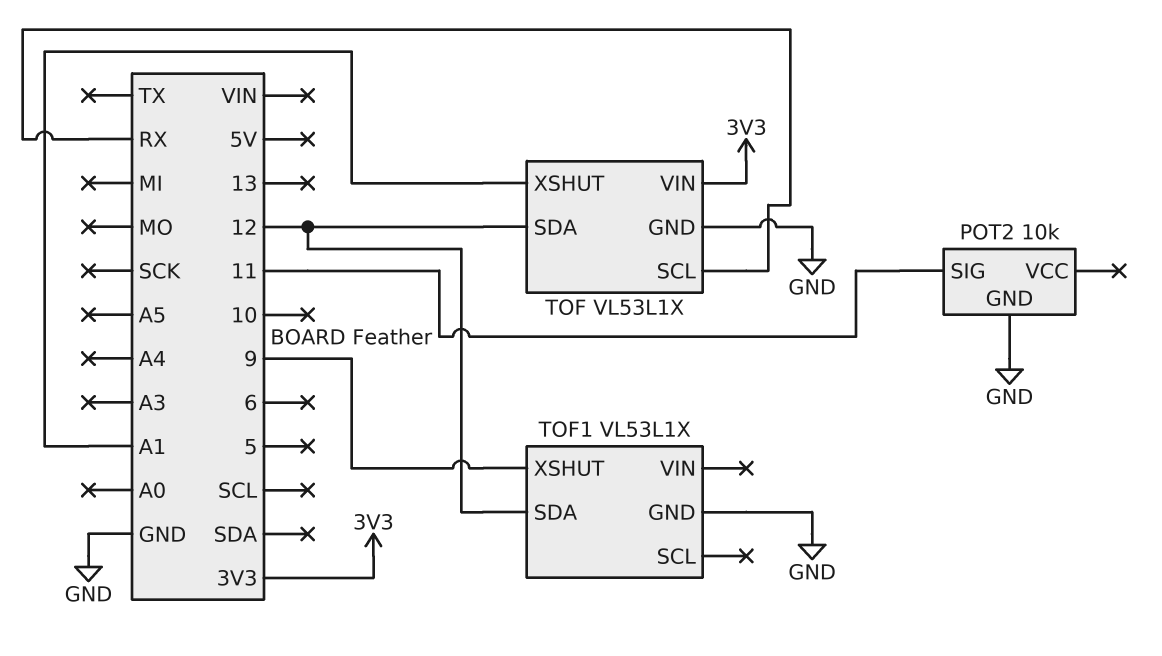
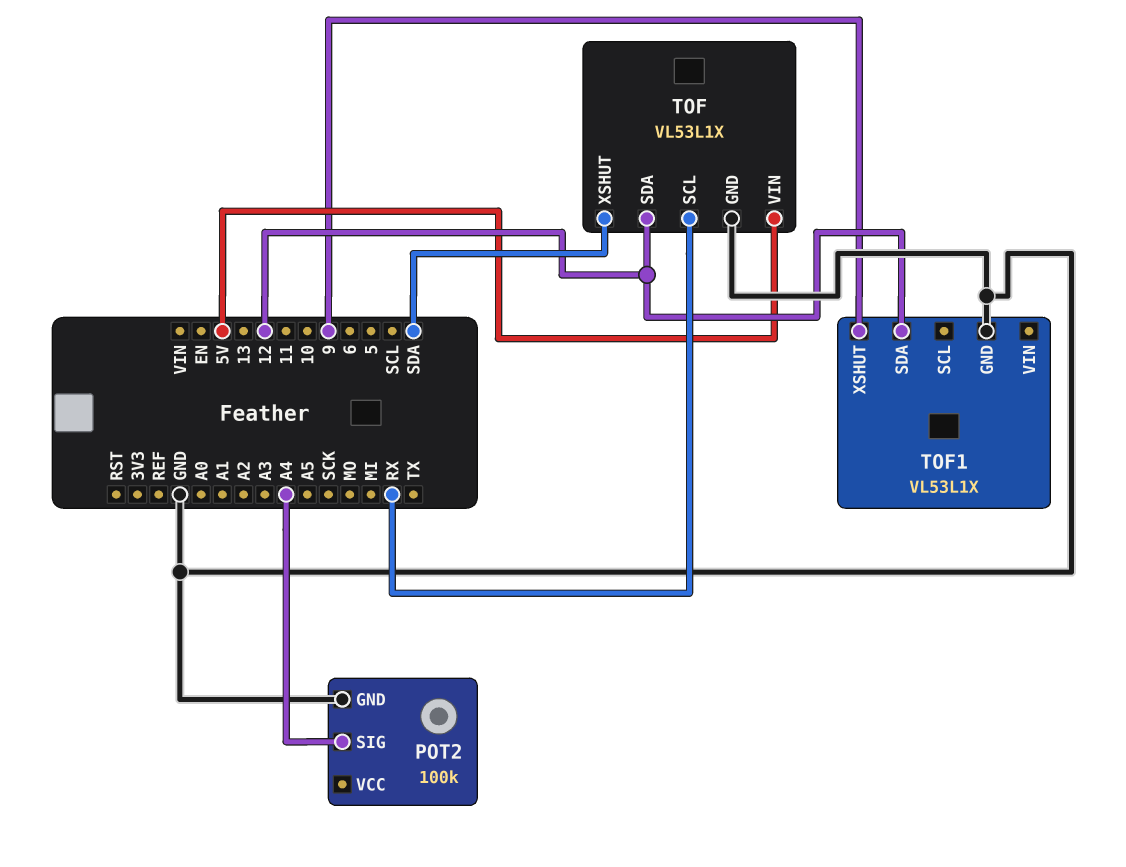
POT2: 10k -> 100k
POT2 pin SIG: 11 -> A4
TOF pin VIN: 3V3 -> 5V
TOF pin XSHUT: A1 -> SDA

